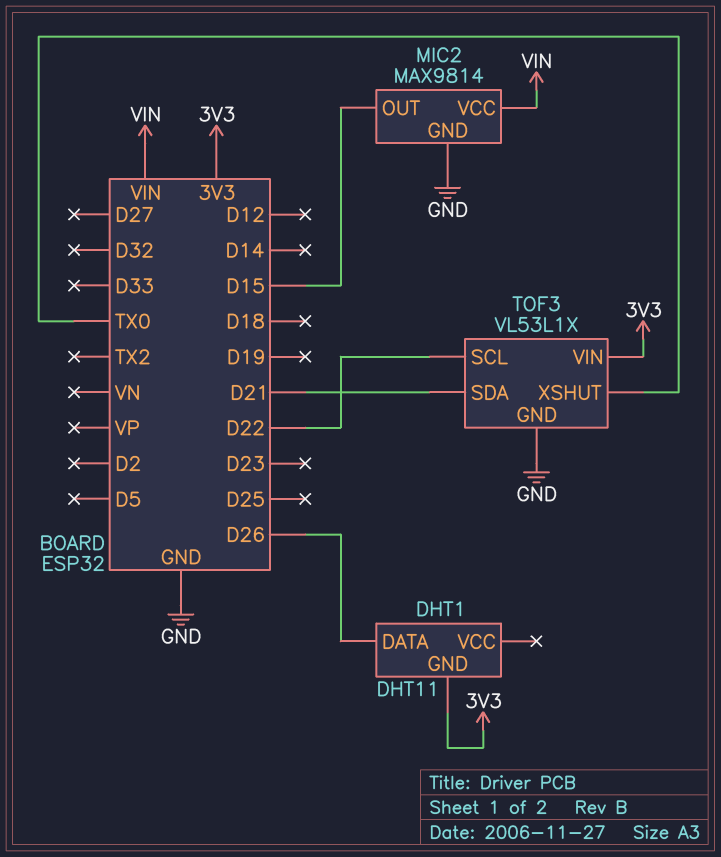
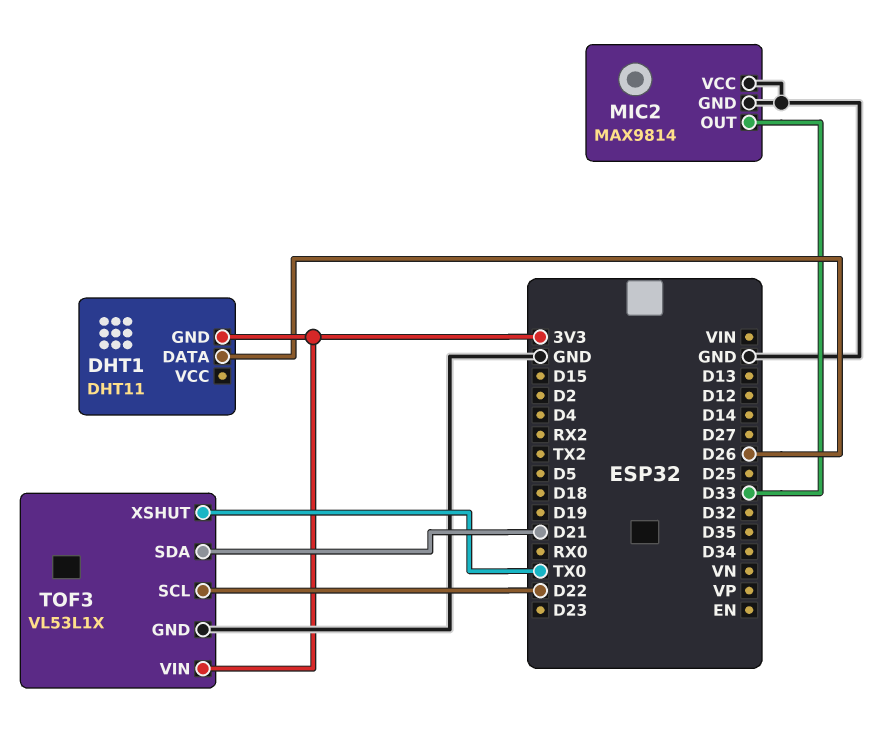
MIC2 pin OUT: D15 -> D33
MIC2 pin VCC: VIN -> GND

